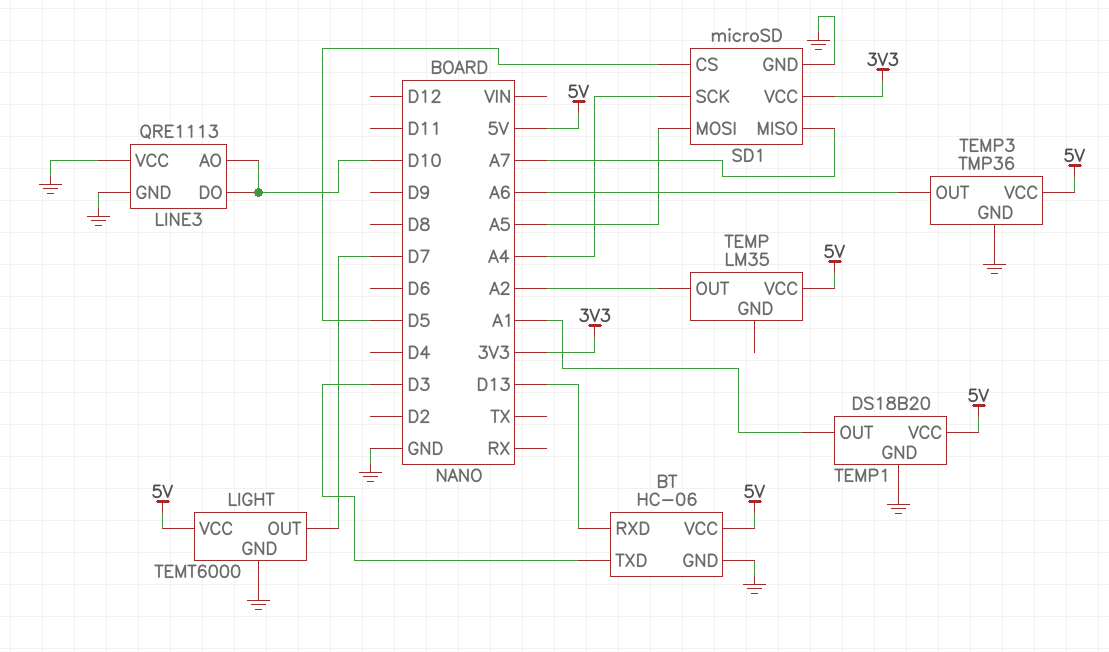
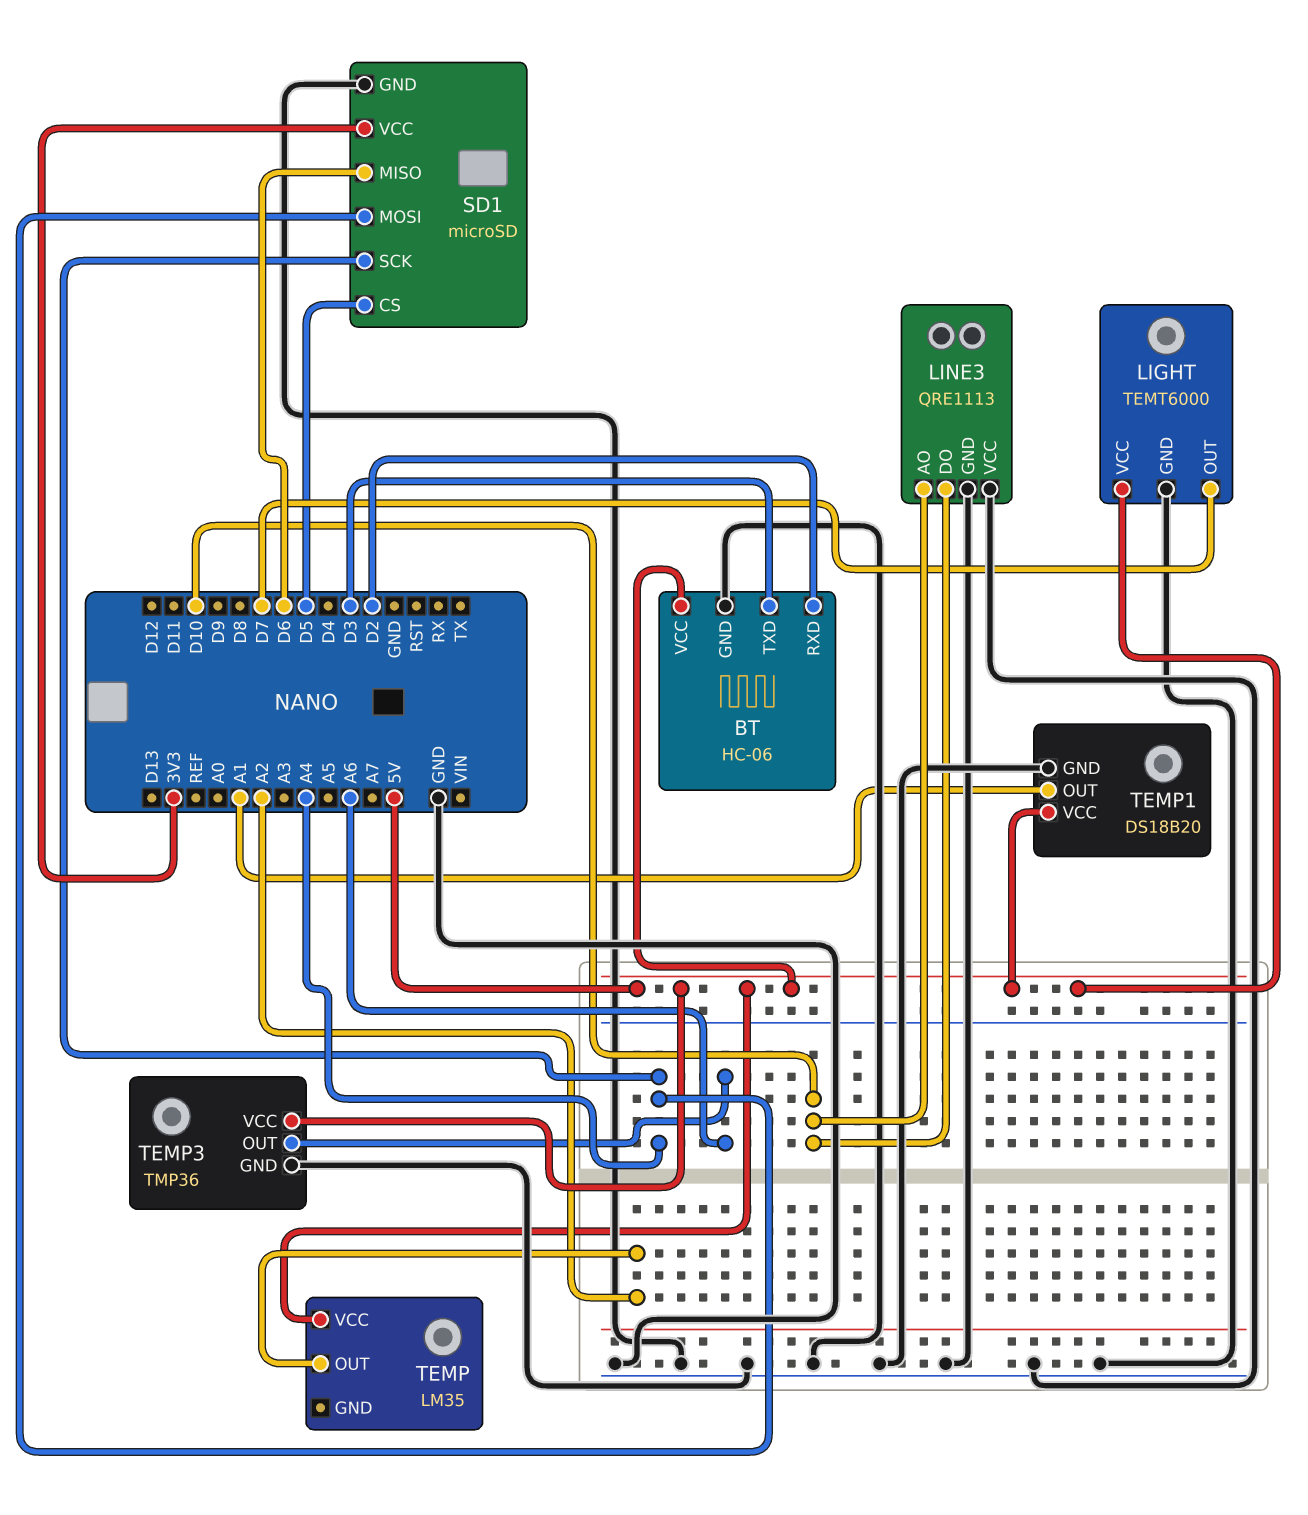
BT pin RXD: D13 -> D2
SD1 pin MISO: A7 -> D6
SD1 pin MOSI: A5 -> A4

